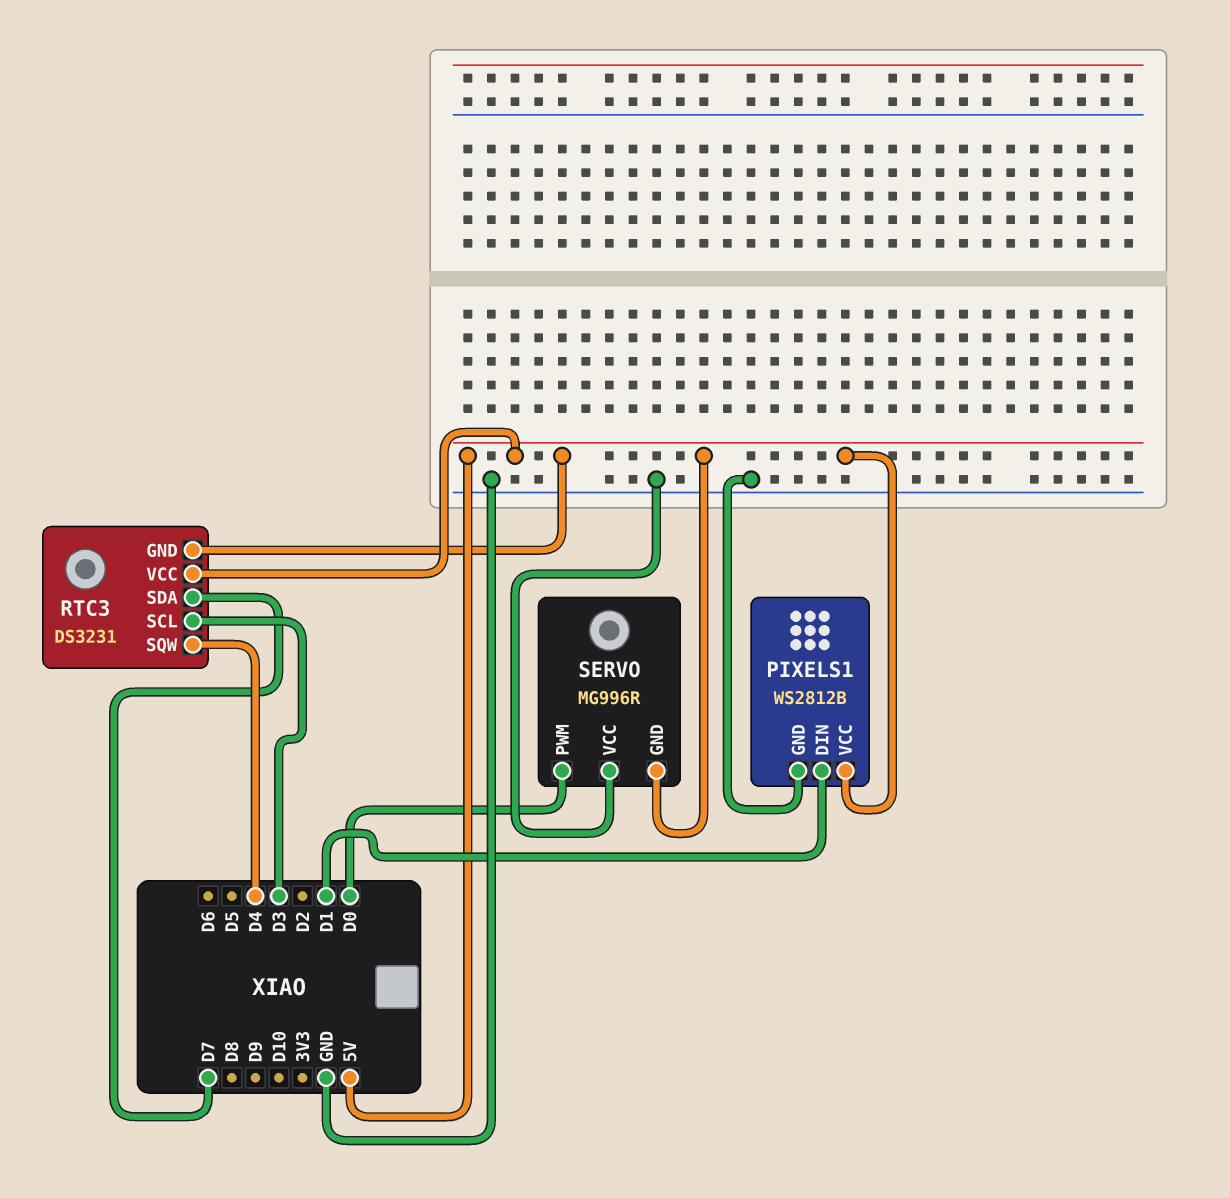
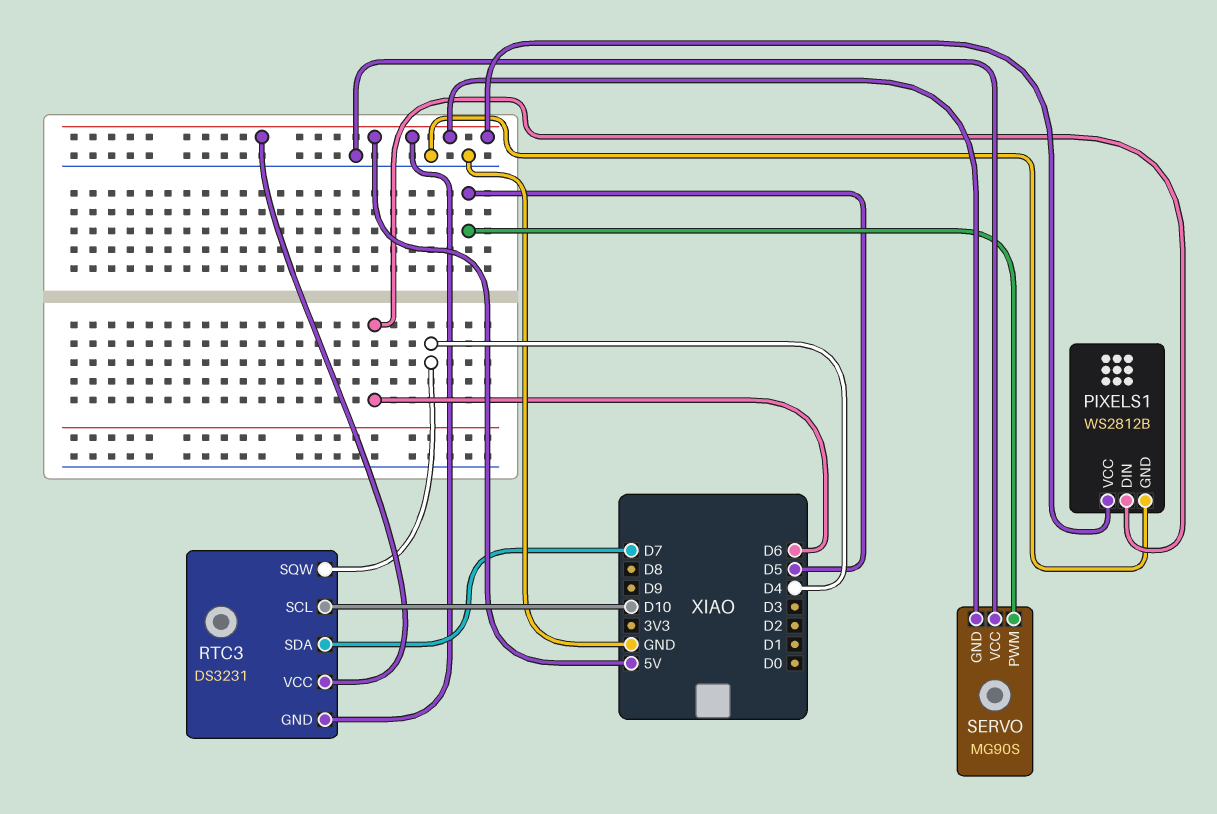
PIXELS1 pin DIN: D1 -> D6
RTC3 pin SCL: D3 -> D10
SERVO: MG996R -> MG90S
SERVO pin PWM: D0 -> D5

